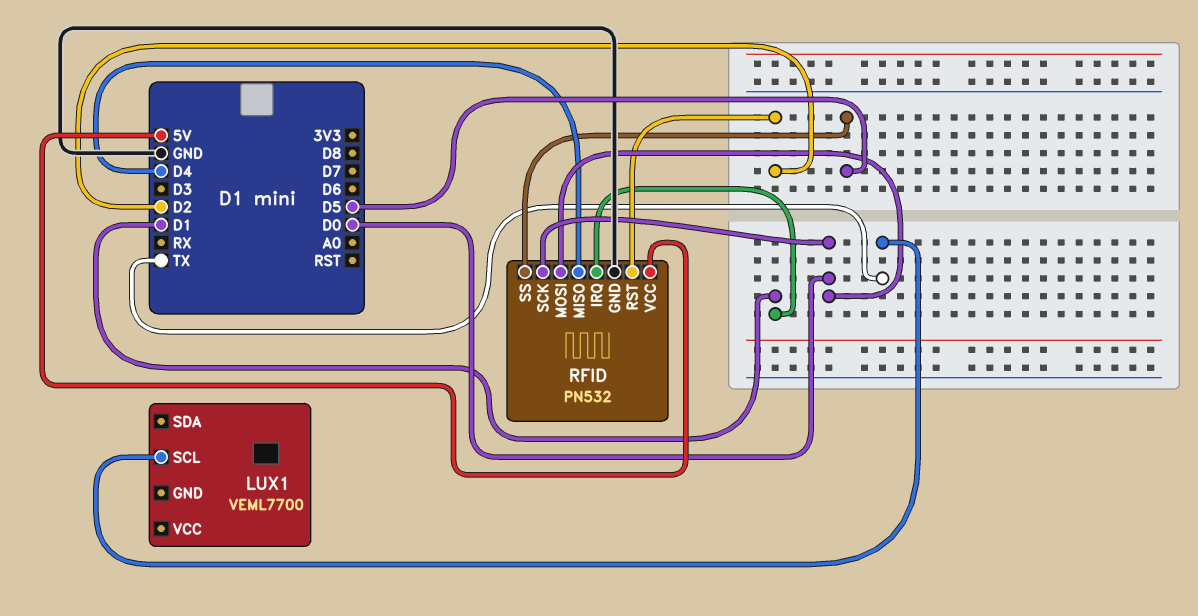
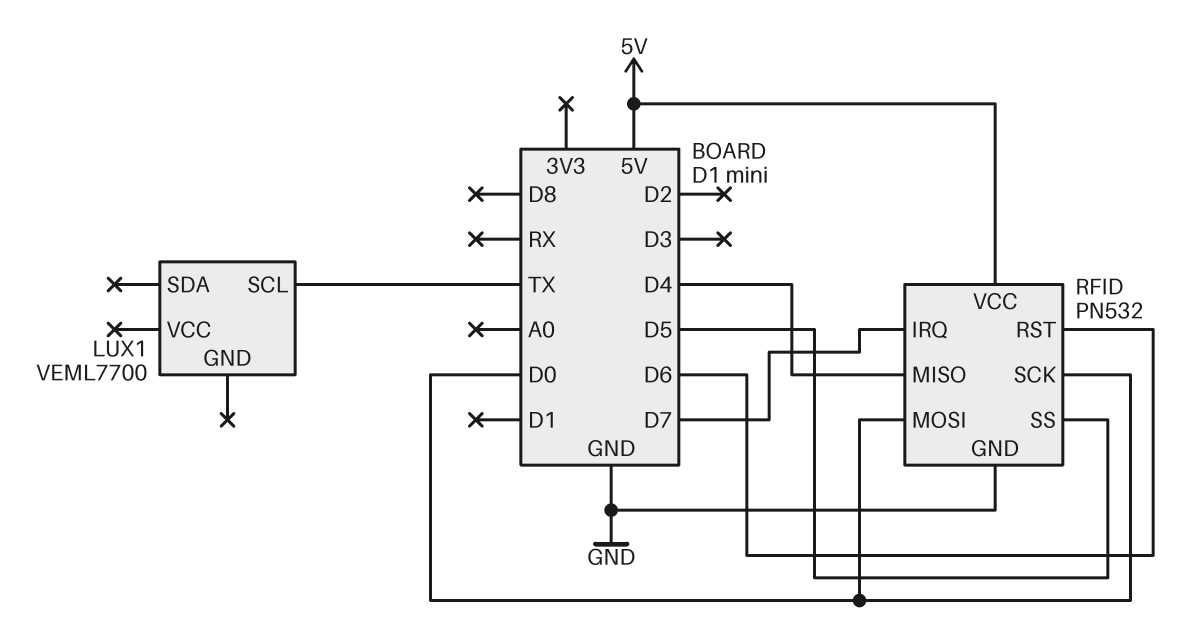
RFID pin IRQ: D1 -> D7
RFID pin RST: D2 -> D6

